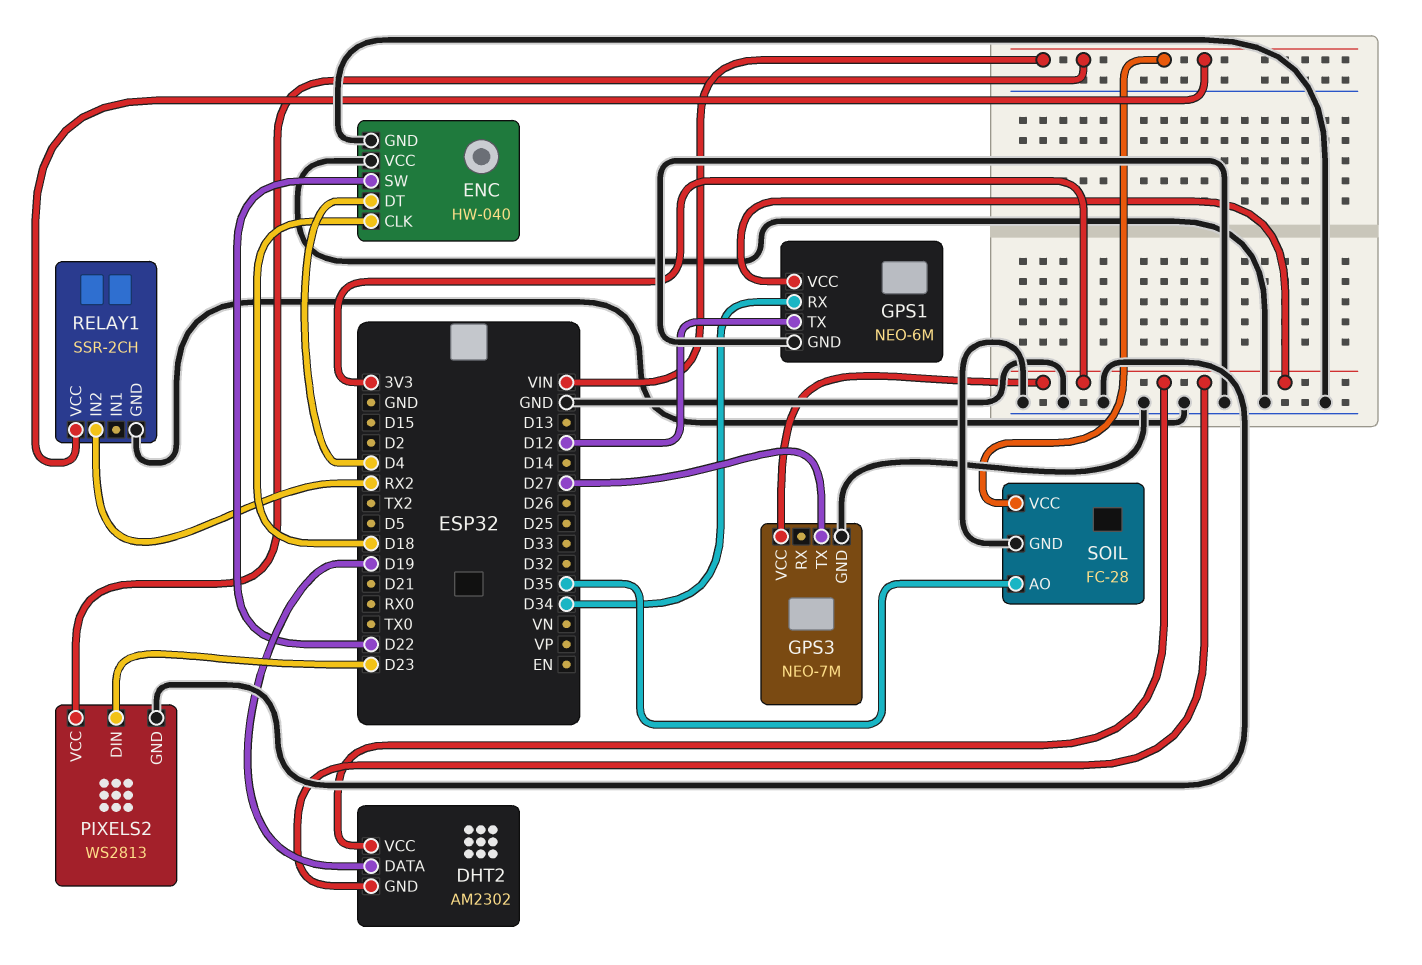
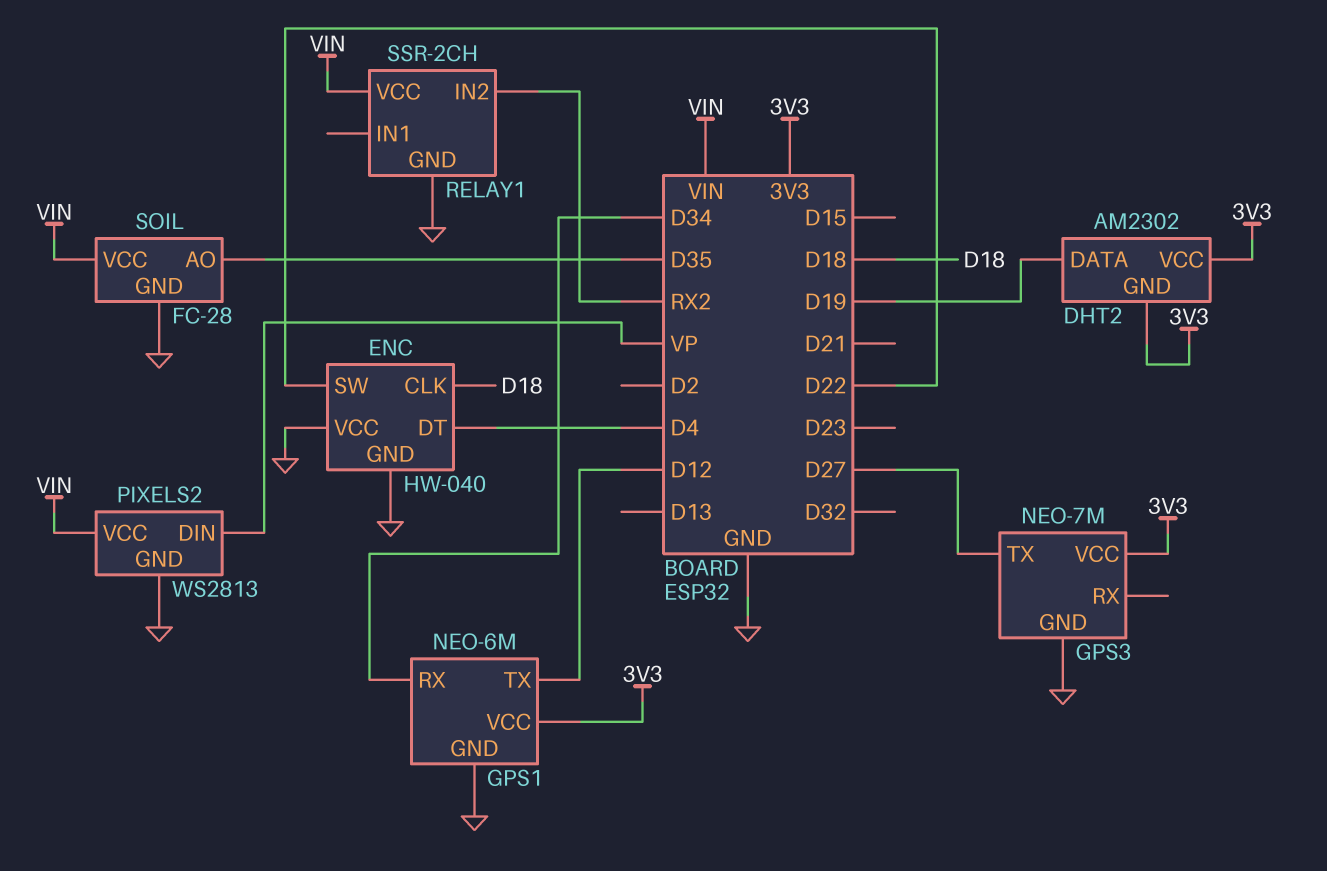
PIXELS2 pin DIN: D23 -> VP

